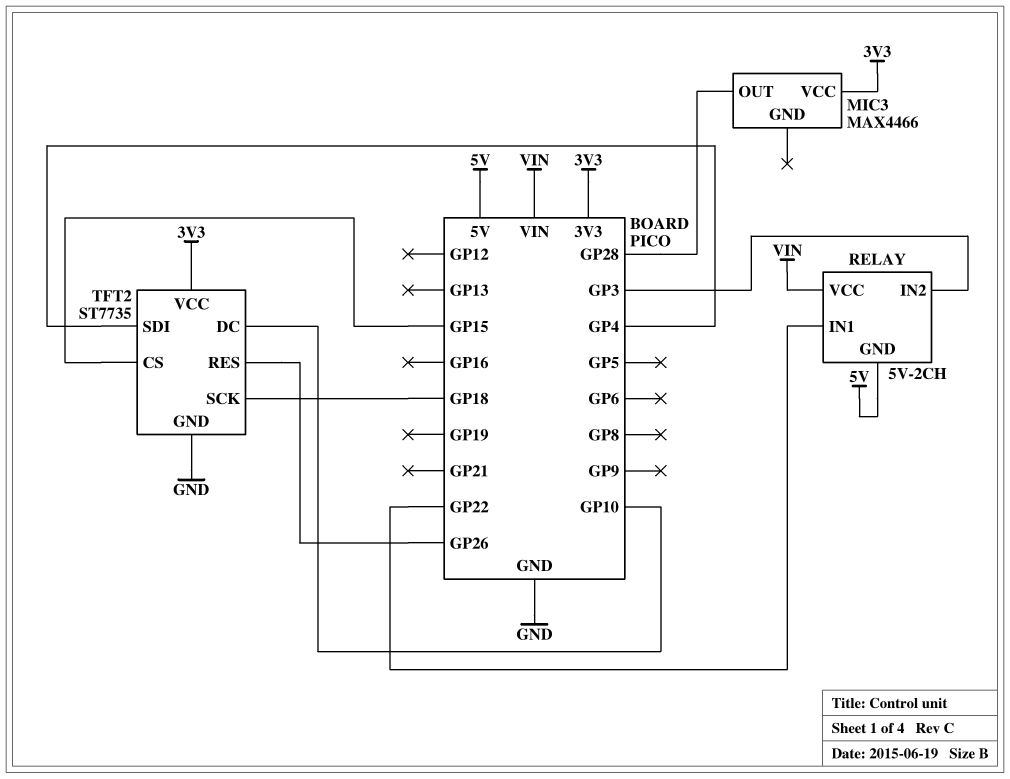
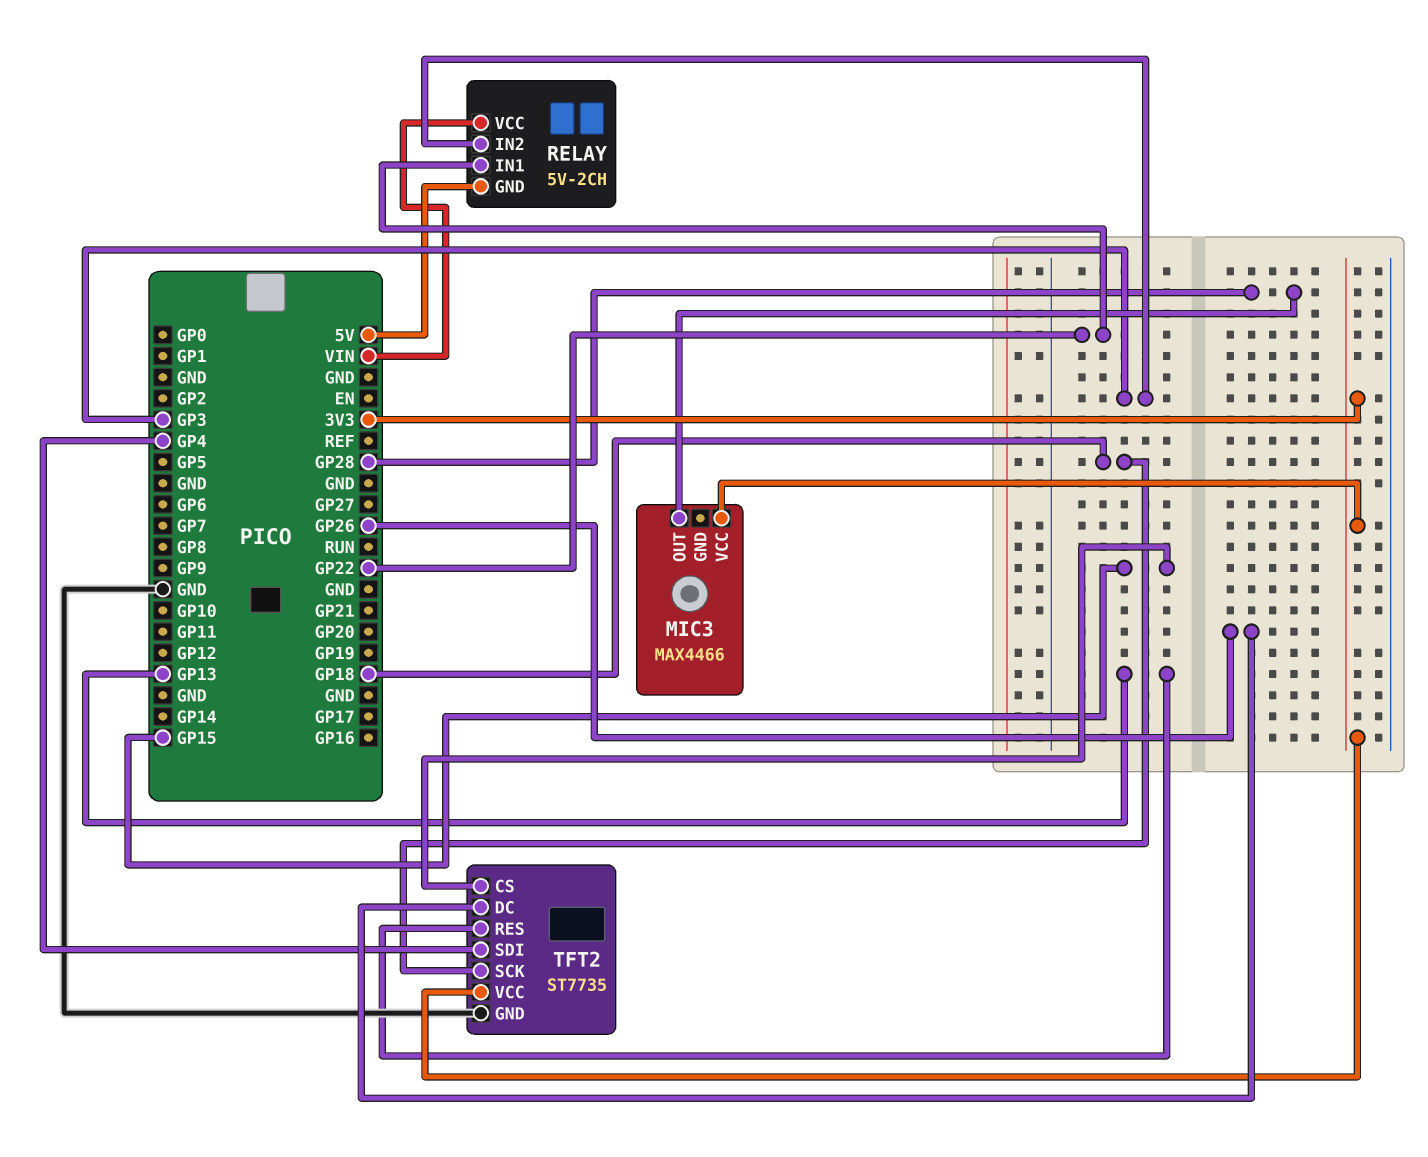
TFT2 pin DC: GP10 -> GP26
TFT2 pin RES: GP26 -> GP13

